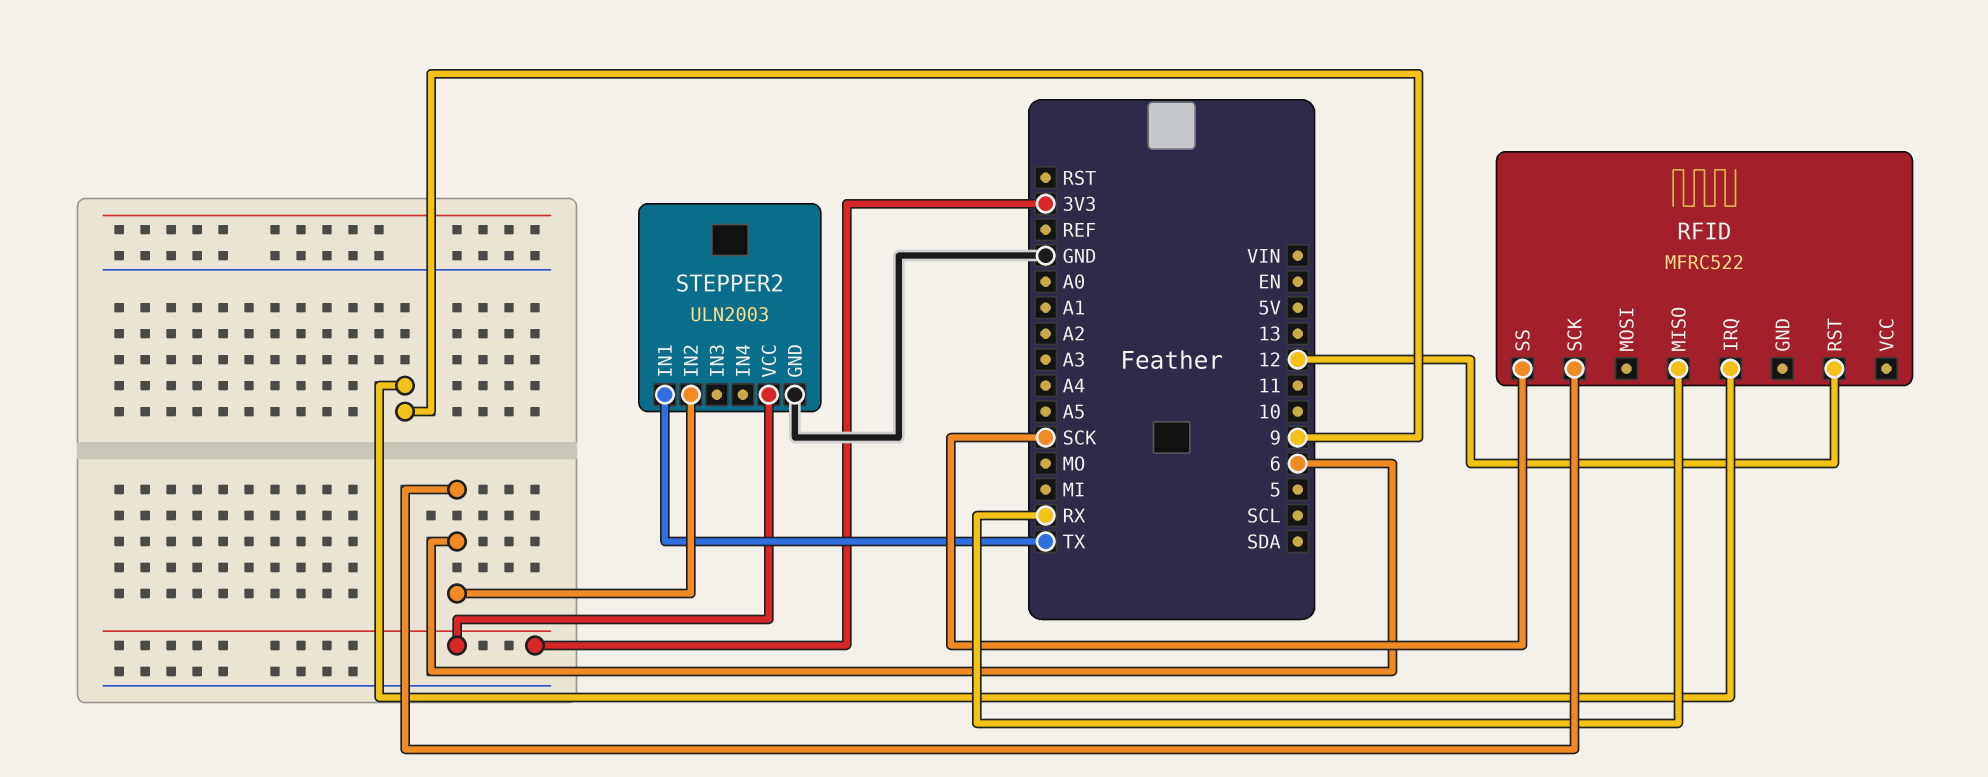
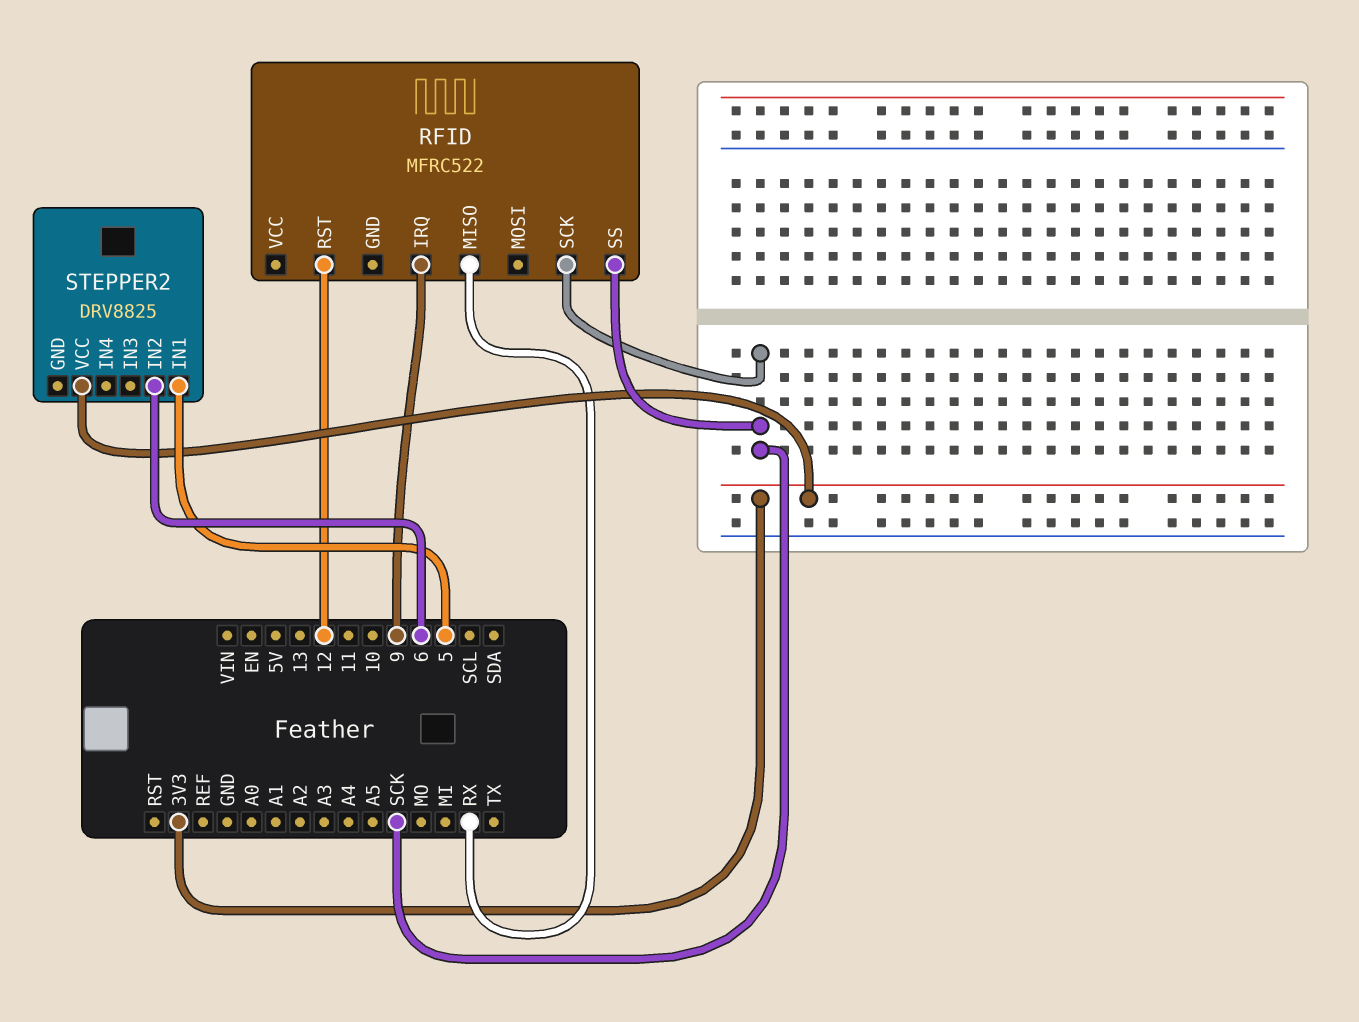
RFID pin SCK: 6 -> SCK
STEPPER2: ULN2003 -> DRV8825
STEPPER2 pin GND: GND -> none
STEPPER2 pin IN1: TX -> 5

